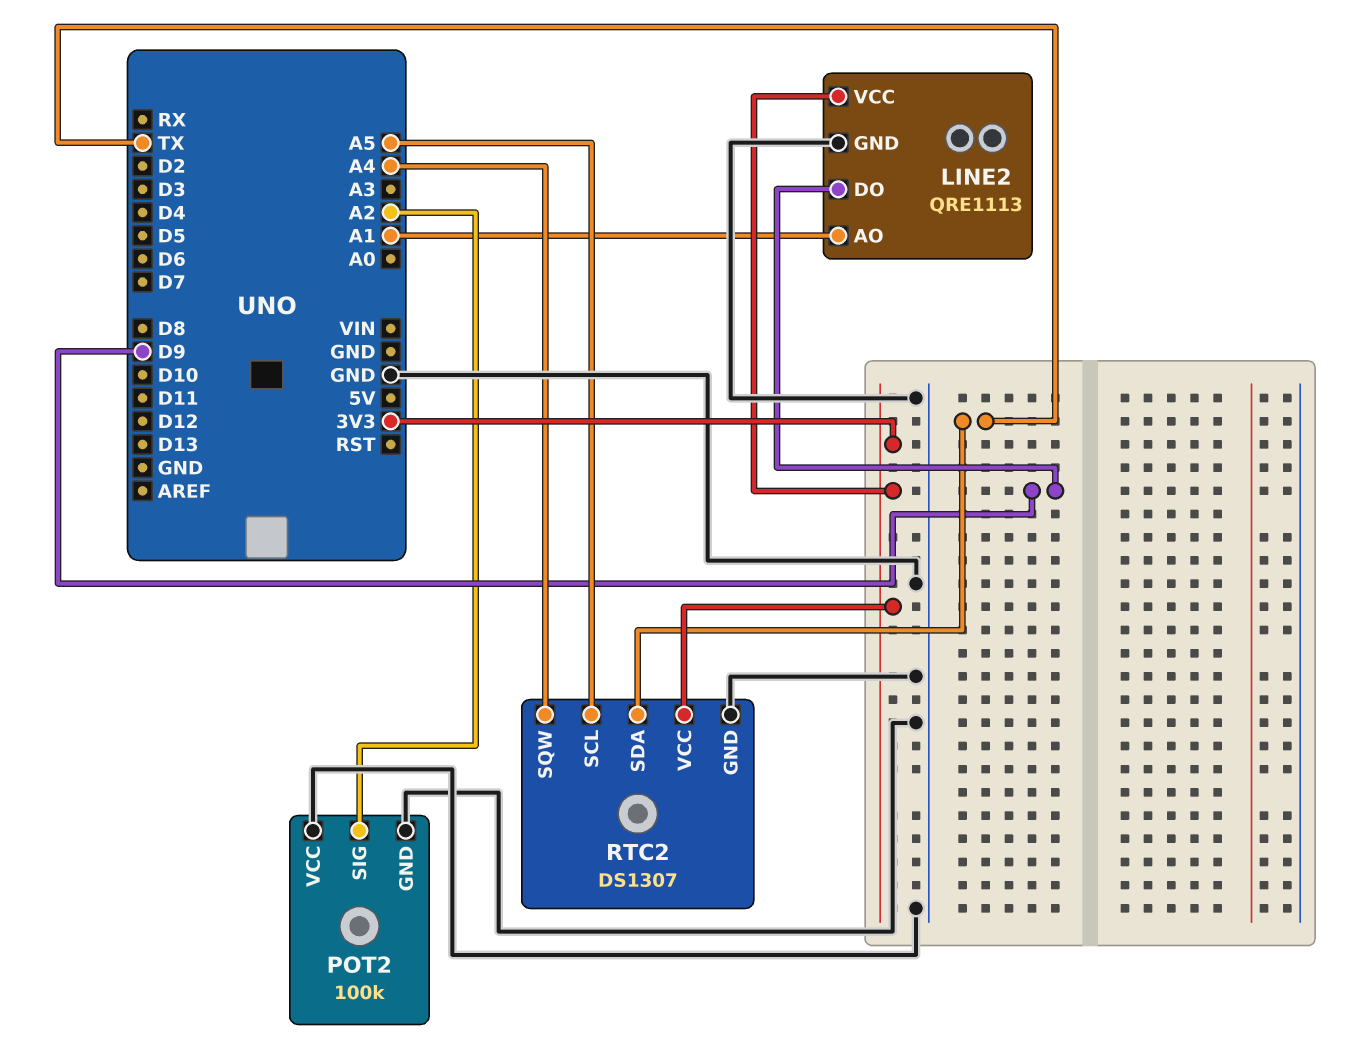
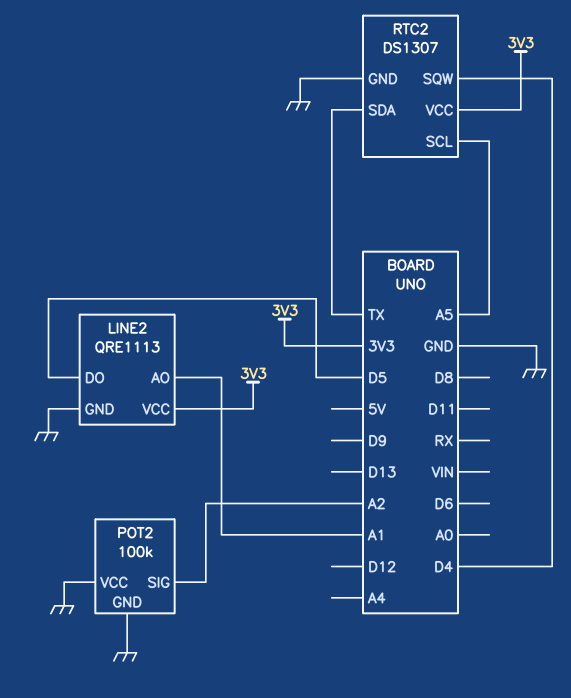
LINE2 pin DO: D9 -> D5
RTC2 pin SQW: A4 -> D4

